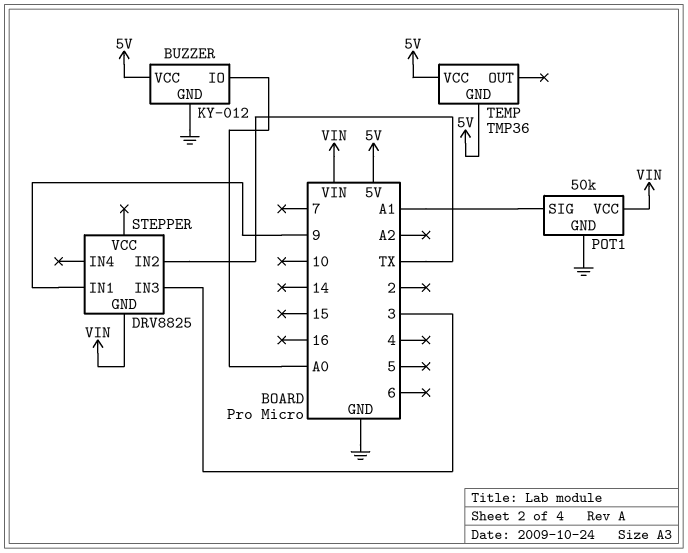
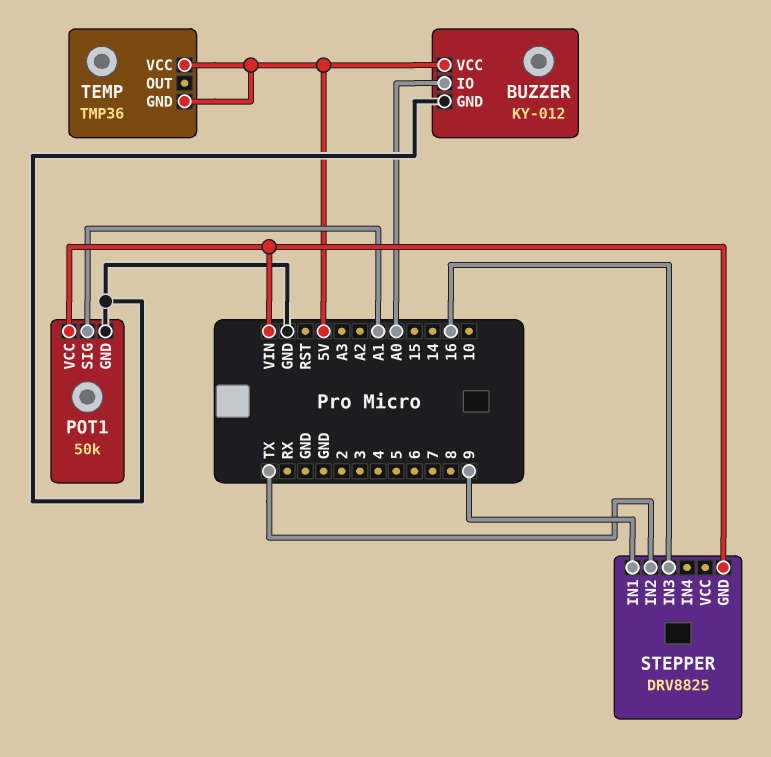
STEPPER pin IN3: 3 -> 16

